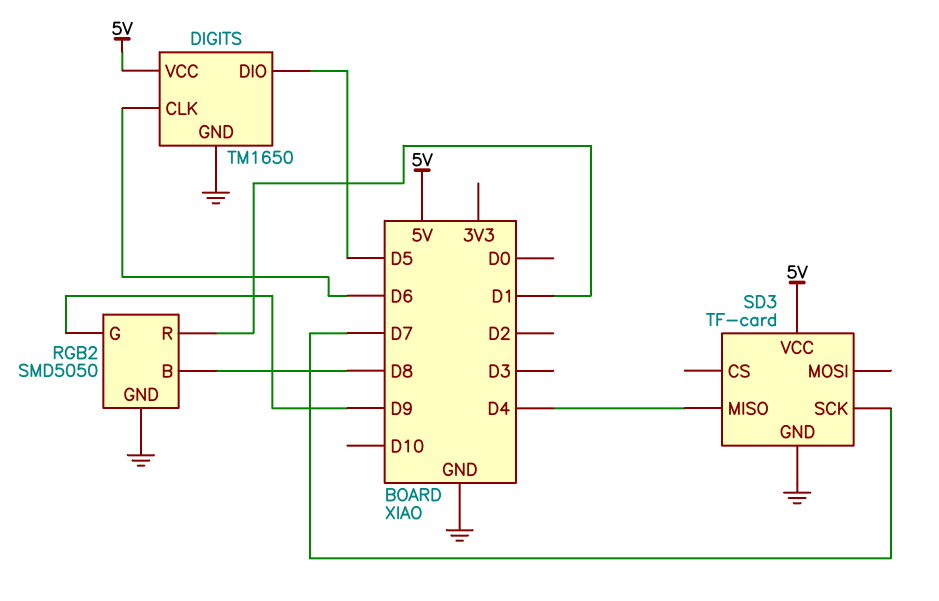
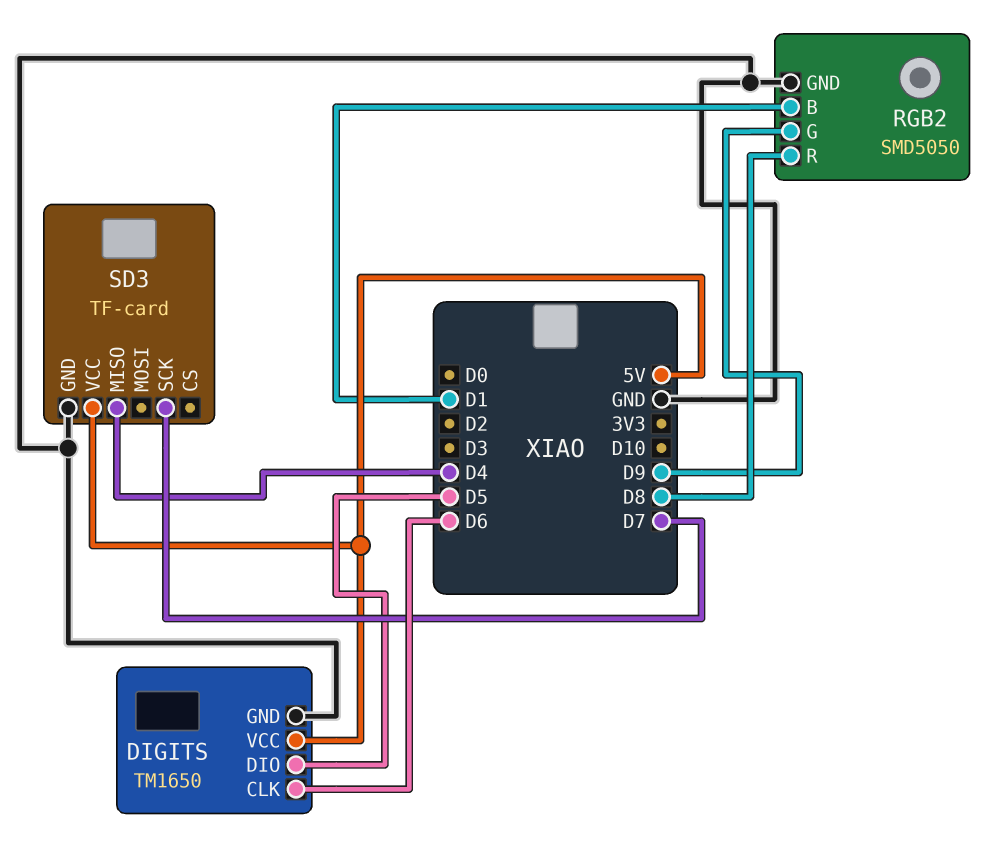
RGB2 pin B: D8 -> D1
RGB2 pin R: D1 -> D8

